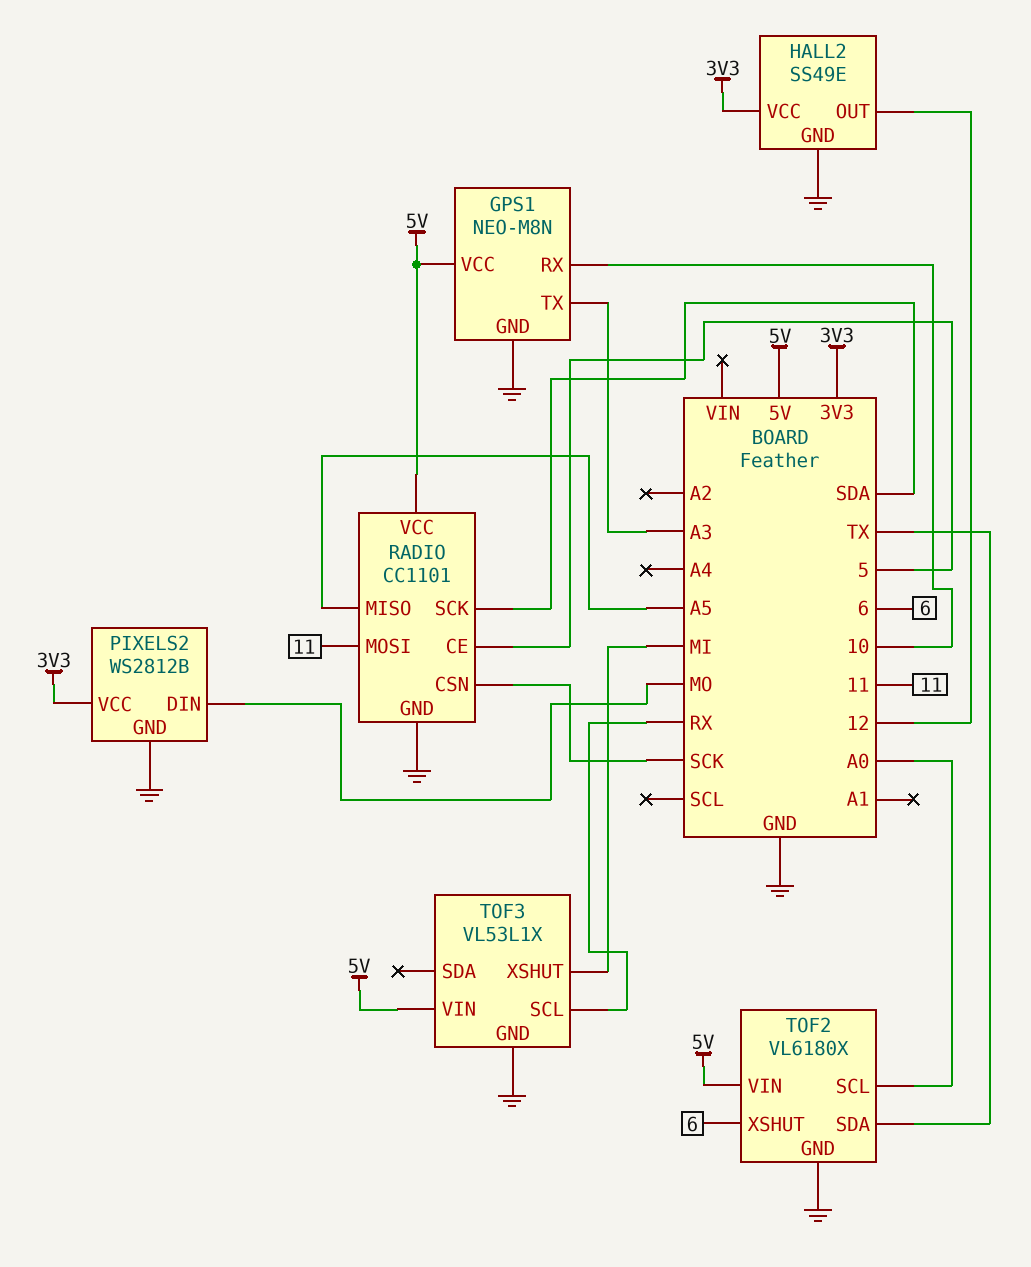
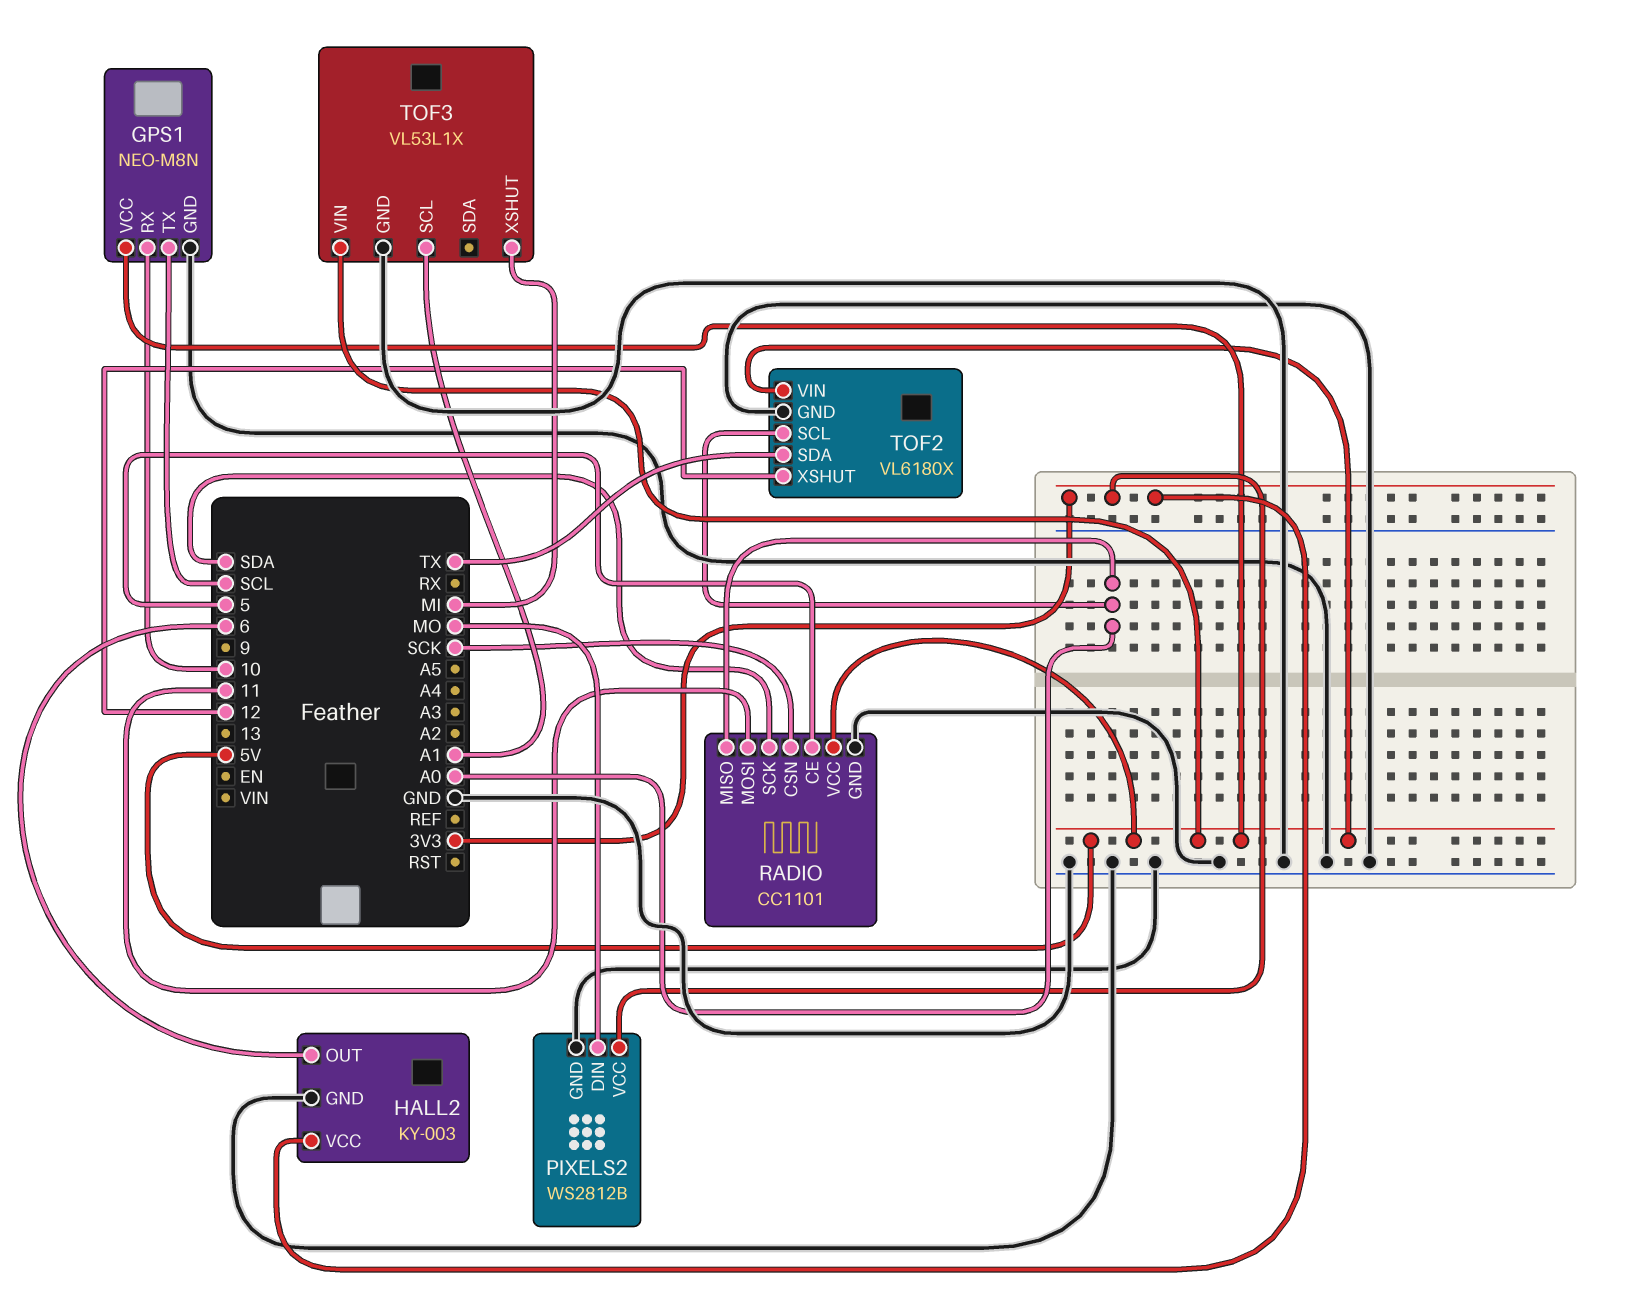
GPS1 pin TX: A3 -> SCL
HALL2: SS49E -> KY-003
HALL2 pin OUT: 12 -> 6
RADIO pin MISO: A5 -> A0
TOF2 pin XSHUT: 6 -> 12
TOF3 pin SCL: RX -> A1

